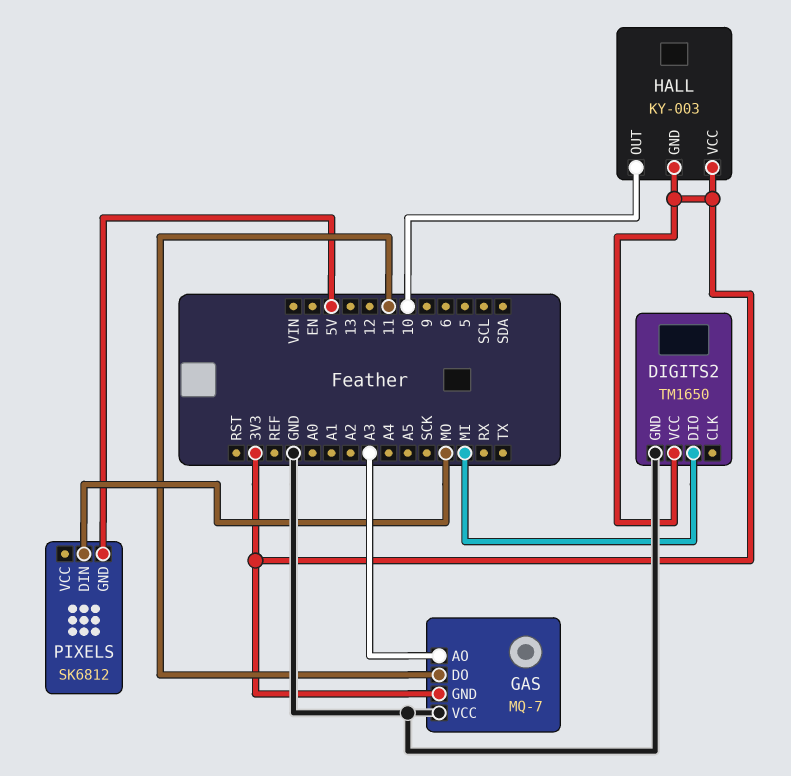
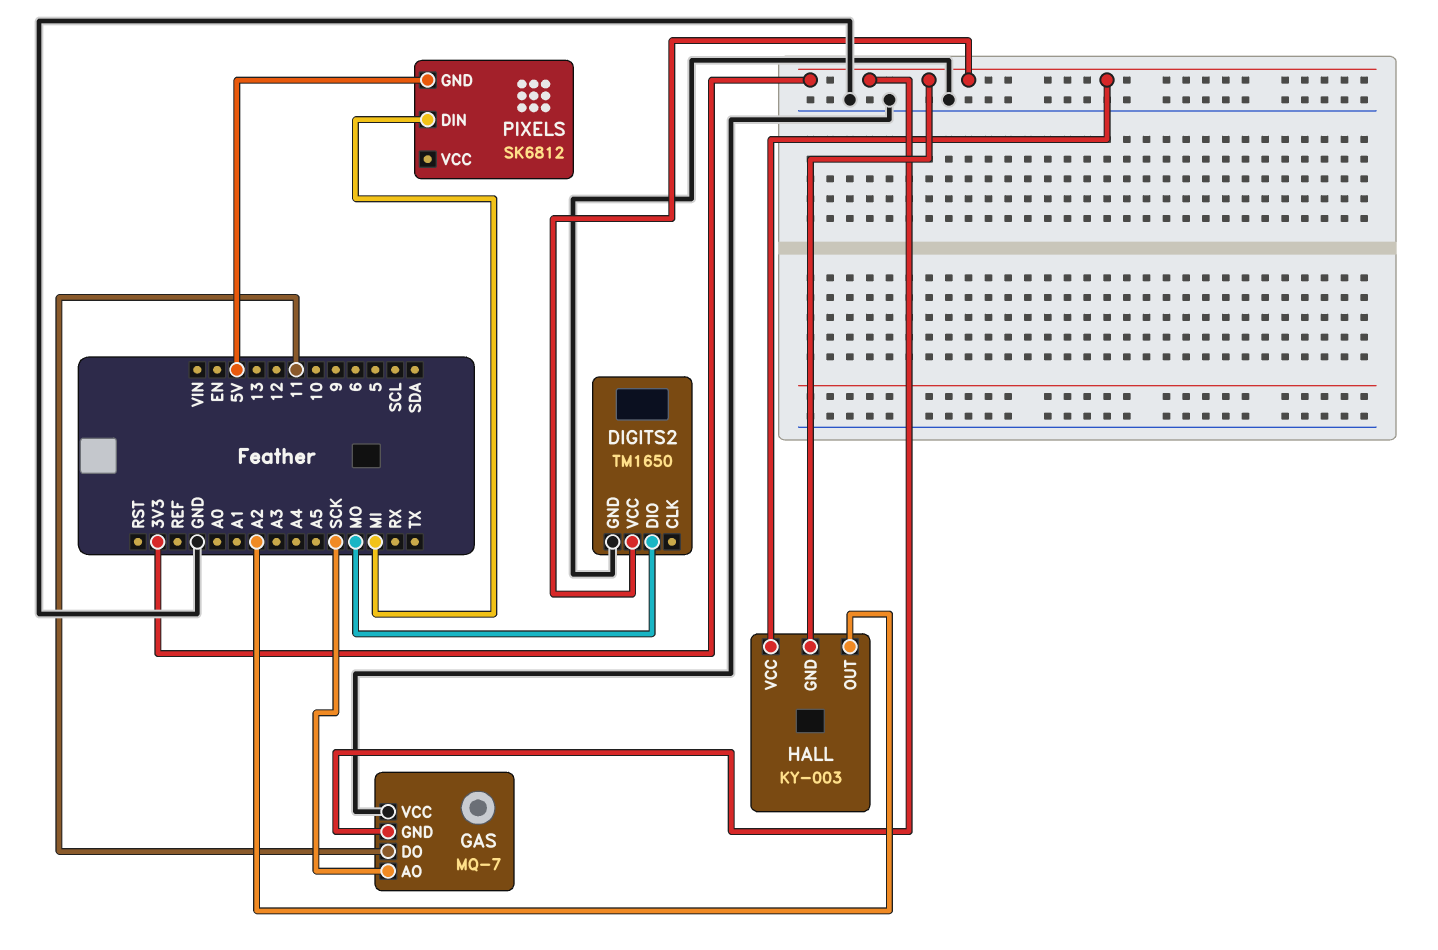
DIGITS2 pin DIO: MI -> MO
GAS pin AO: A3 -> SCK
HALL pin OUT: 10 -> A2
PIXELS pin DIN: MO -> MI

